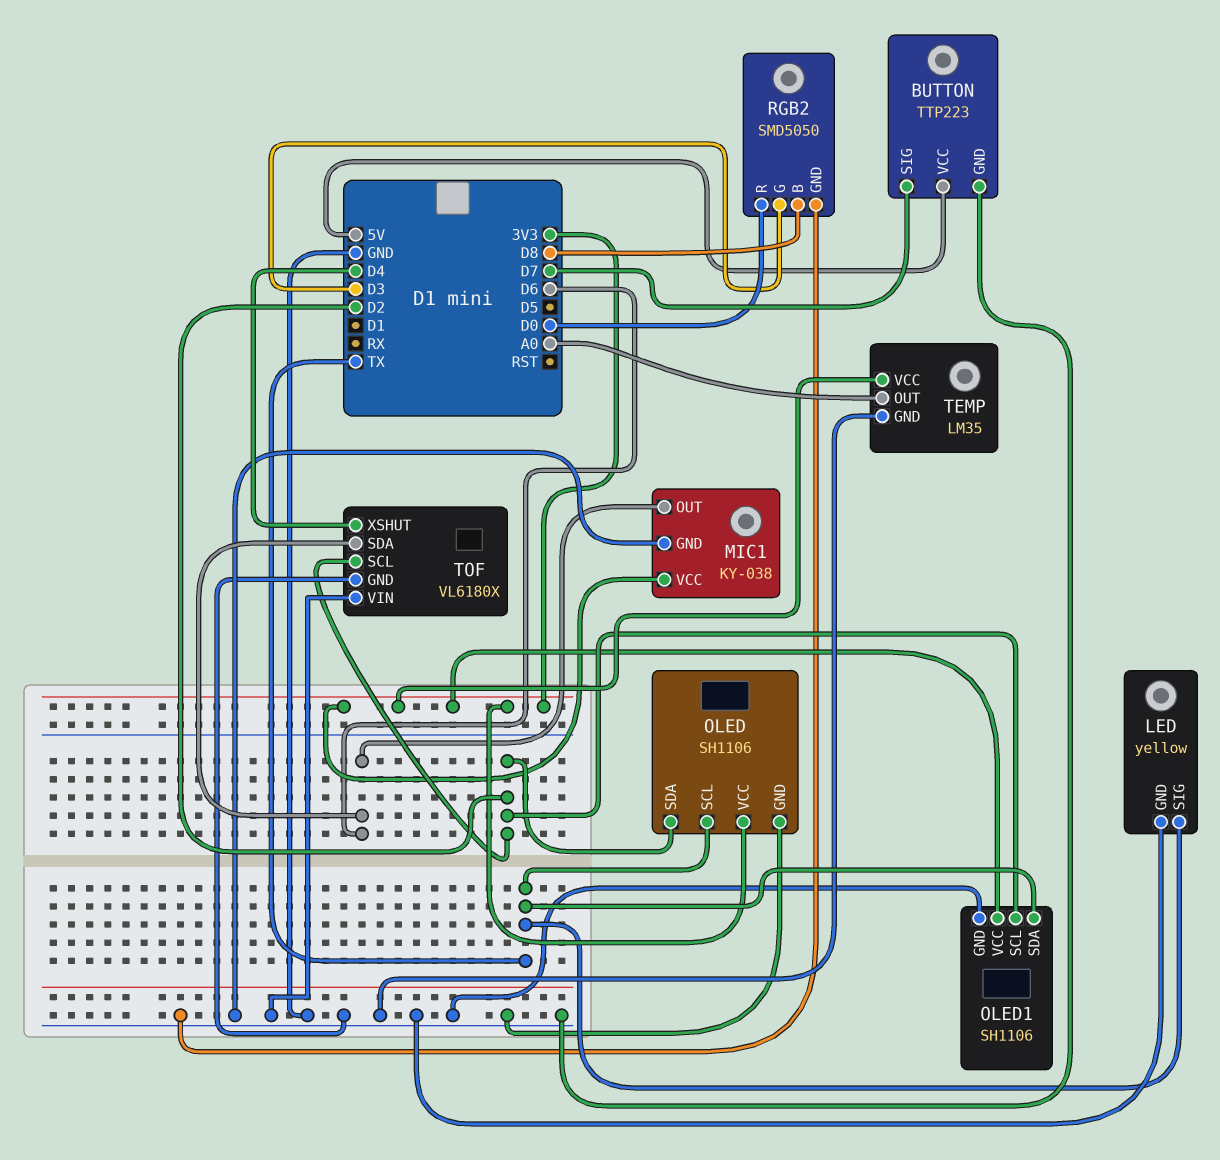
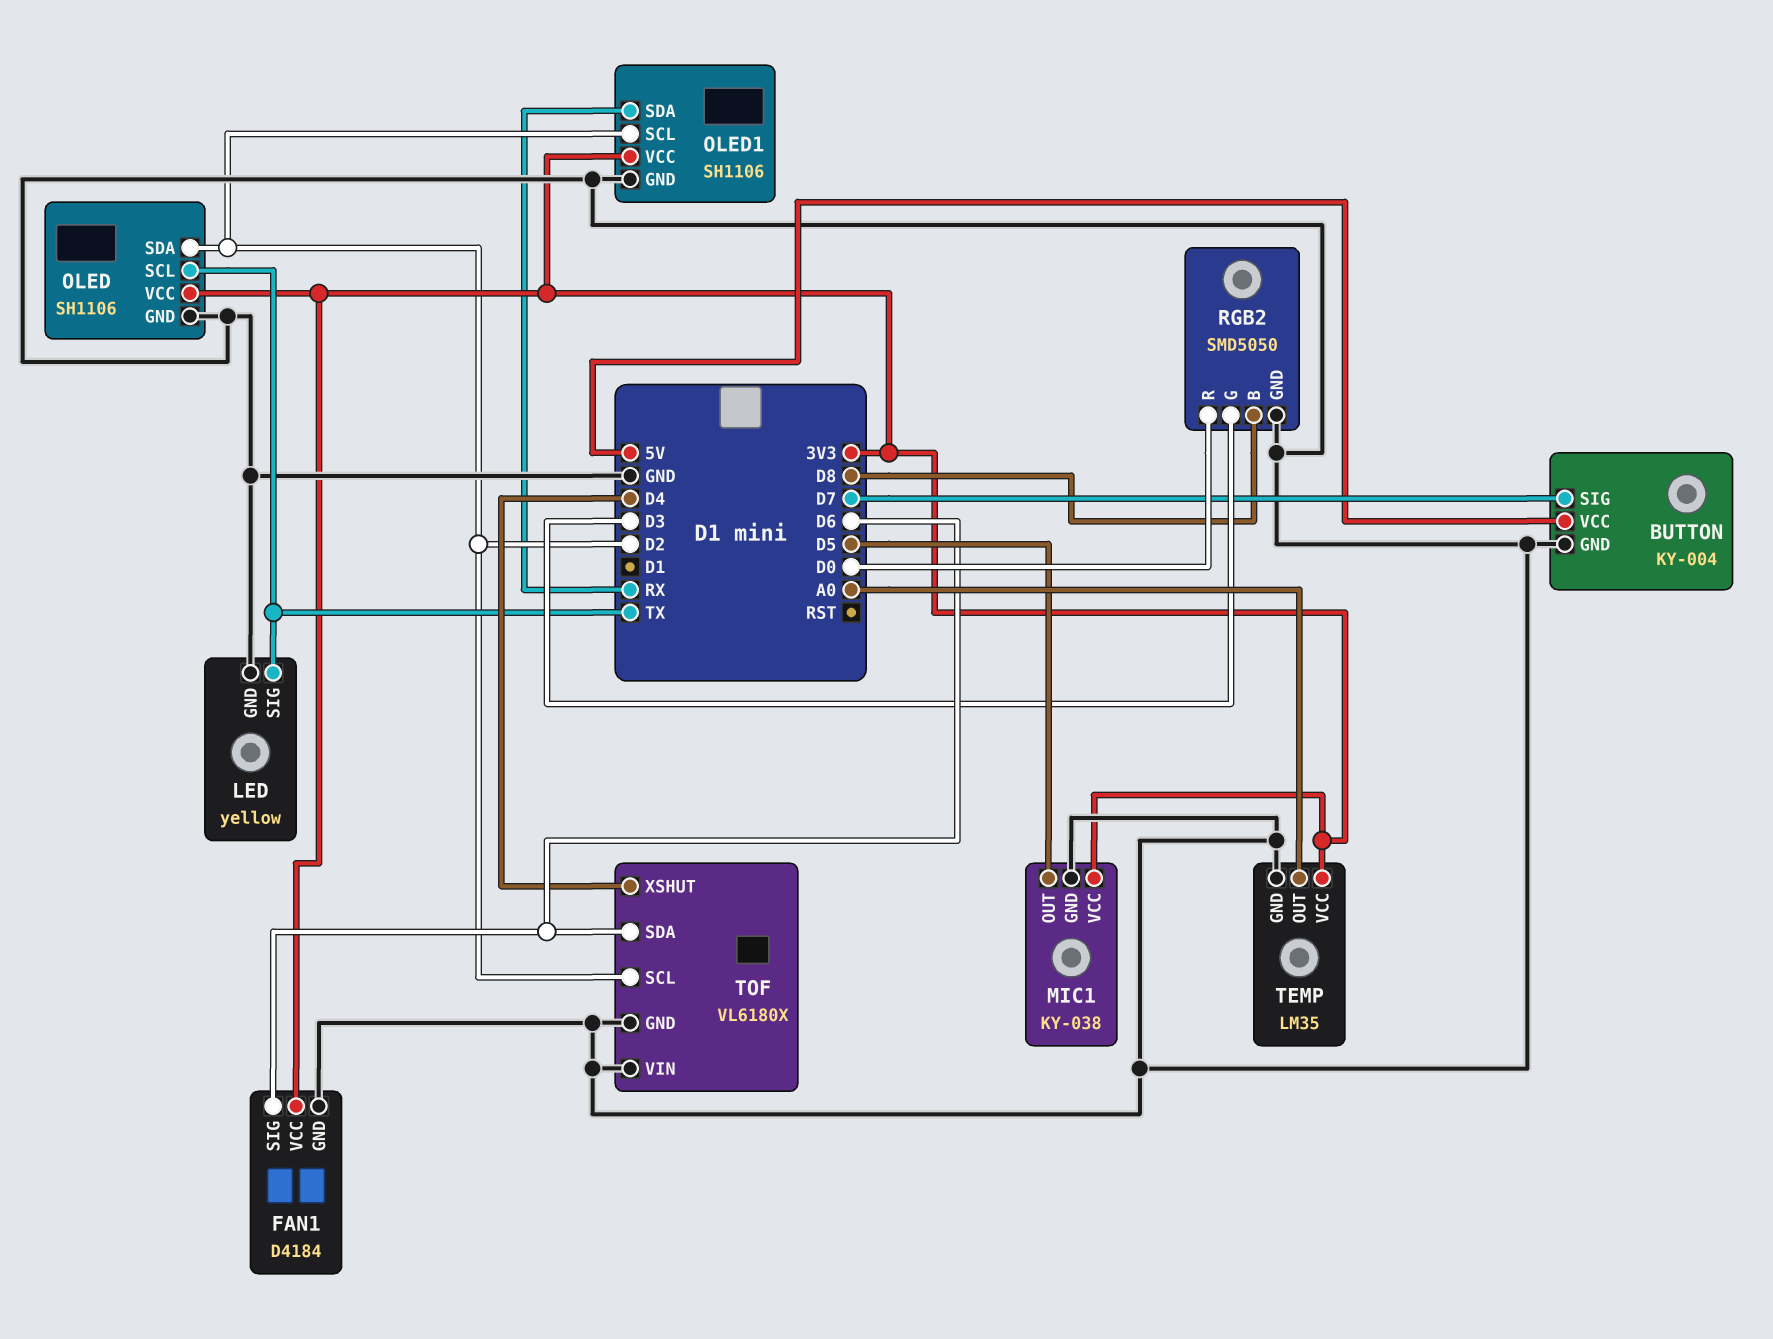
BUTTON: TTP223 -> KY-004
FAN1: none -> D4184
FAN1 pin GND: none -> GND
FAN1 pin SIG: none -> D6
FAN1 pin VCC: none -> 3V3
MIC1 pin OUT: D6 -> D5
OLED1 pin SDA: TX -> RX

